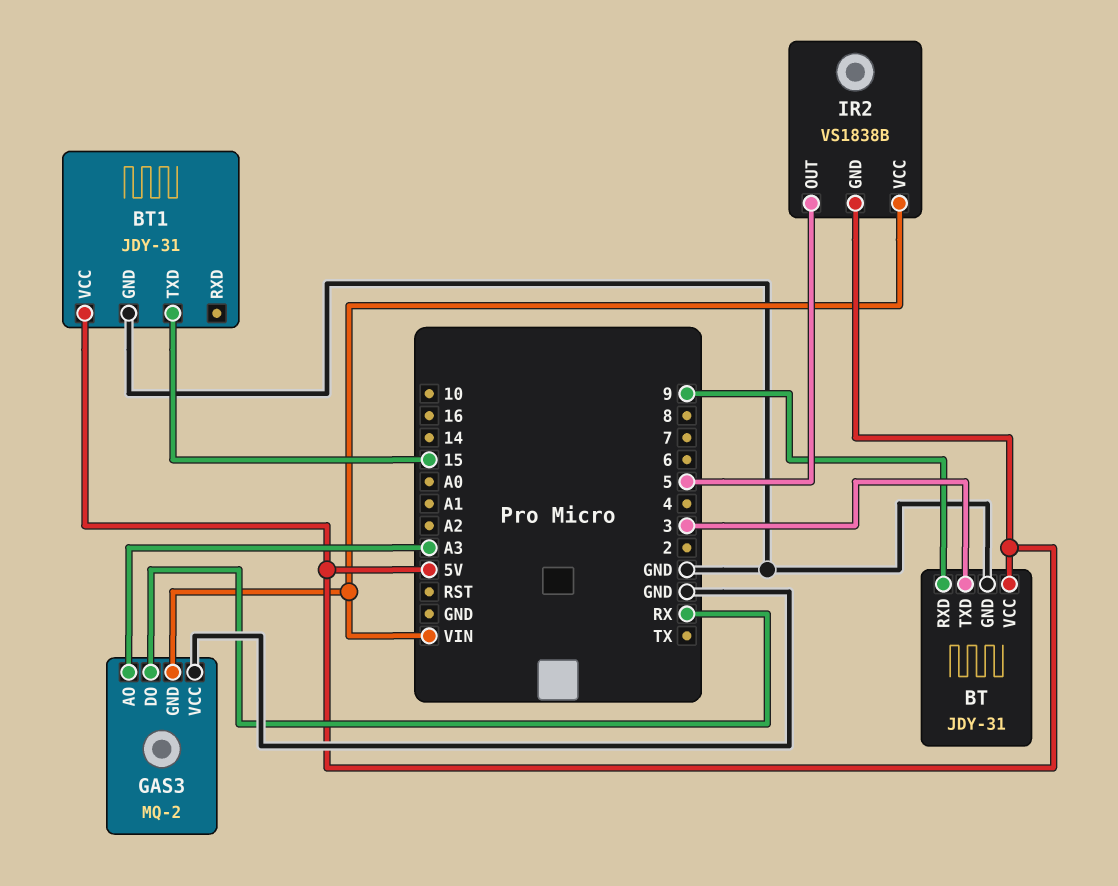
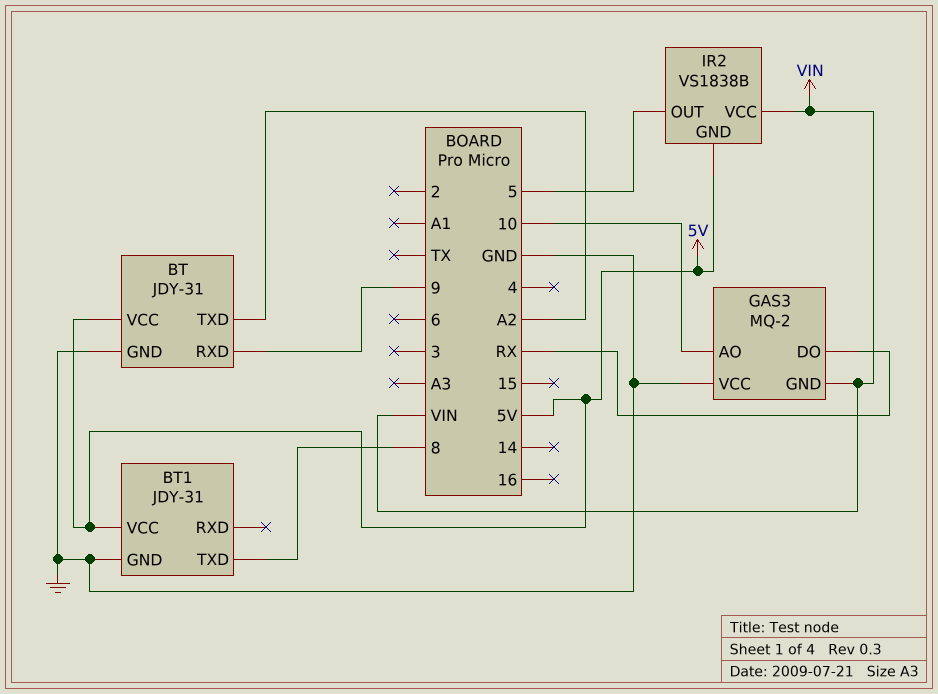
BT pin TXD: 3 -> A2
BT1 pin TXD: 15 -> 8
GAS3 pin AO: A3 -> 10

